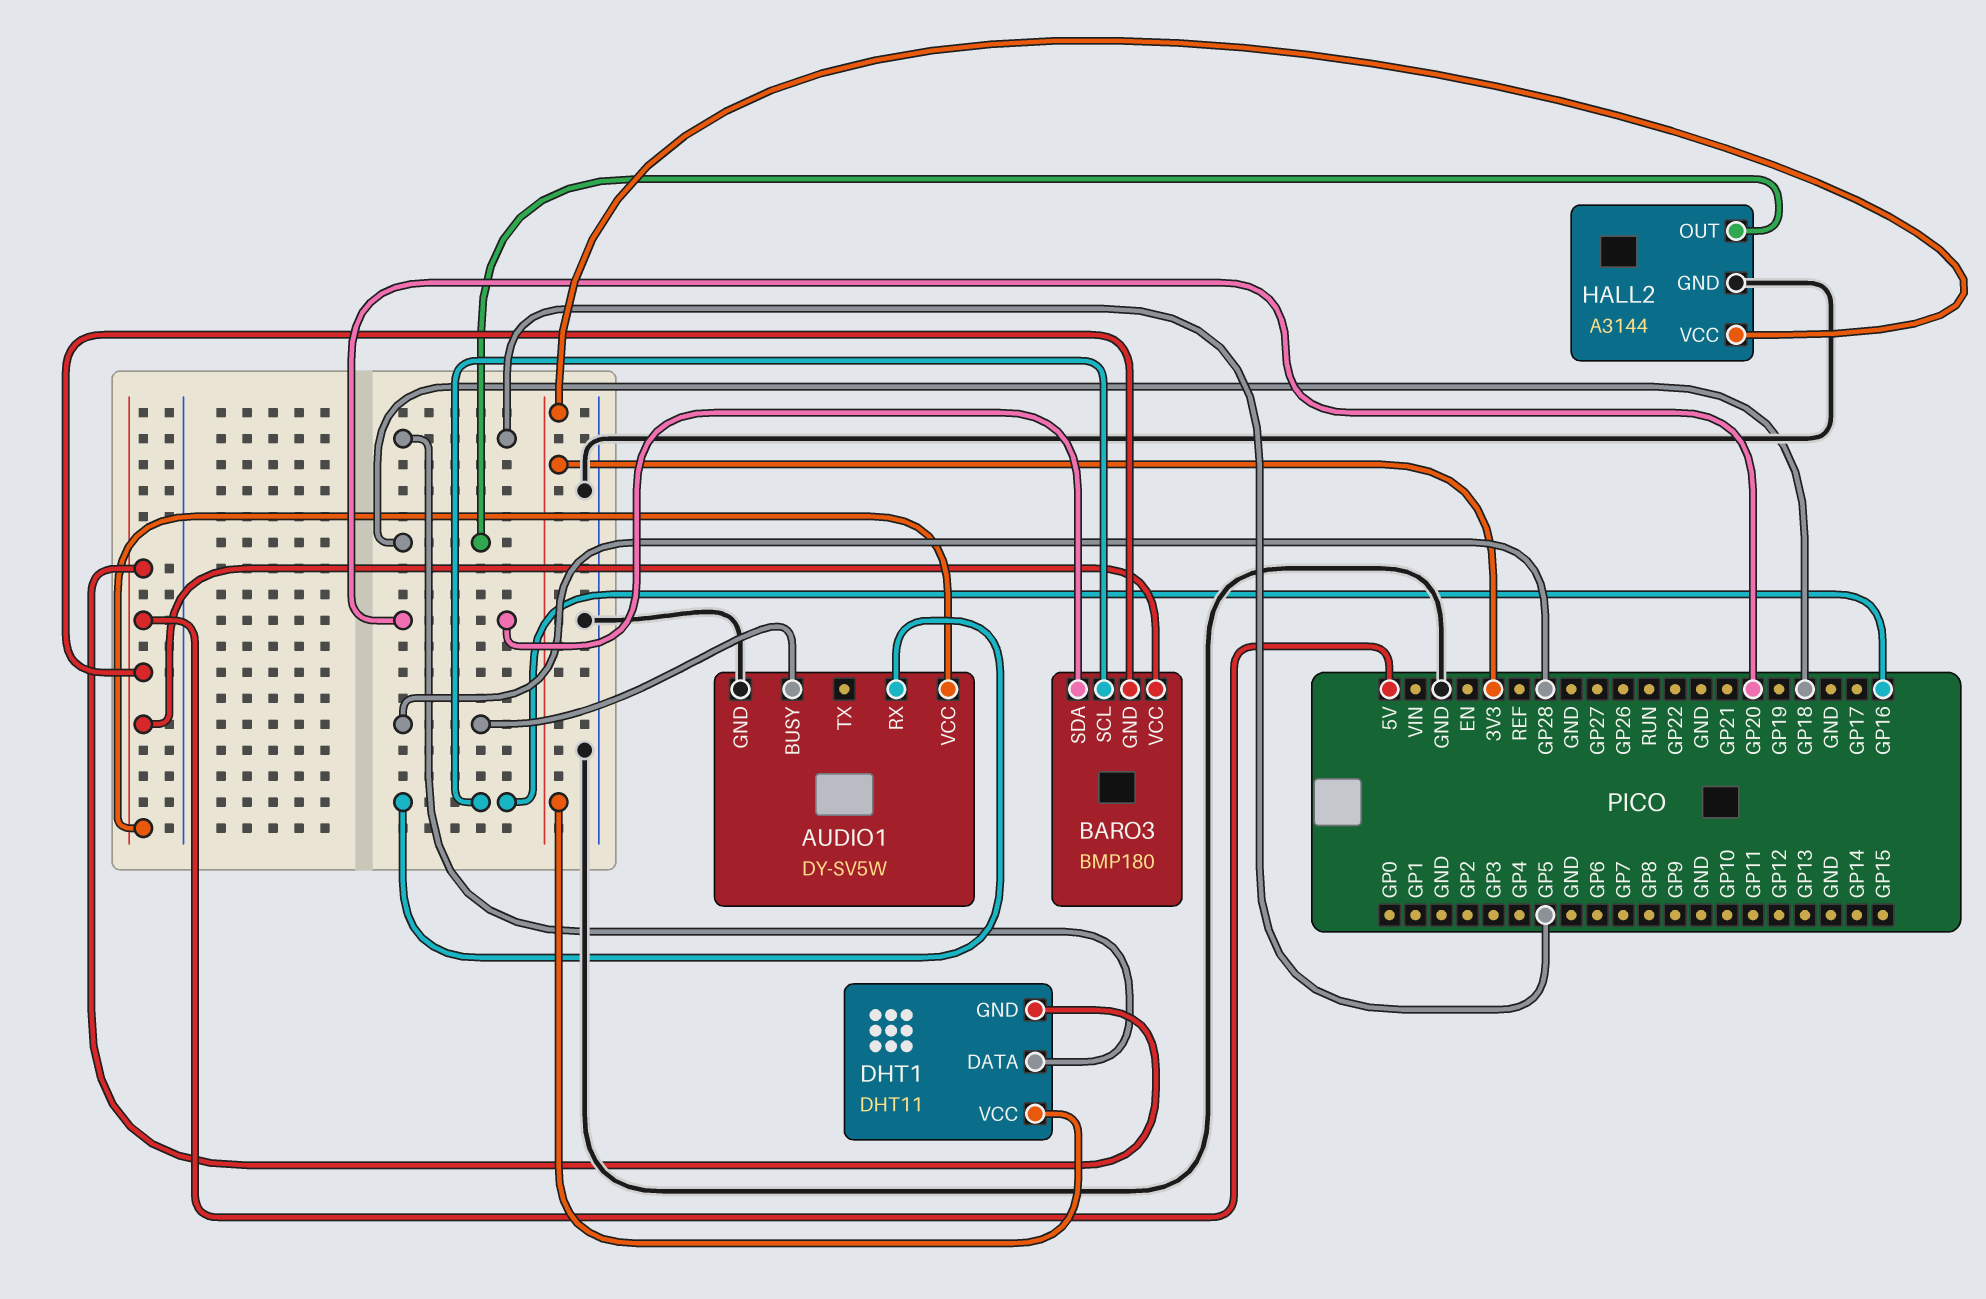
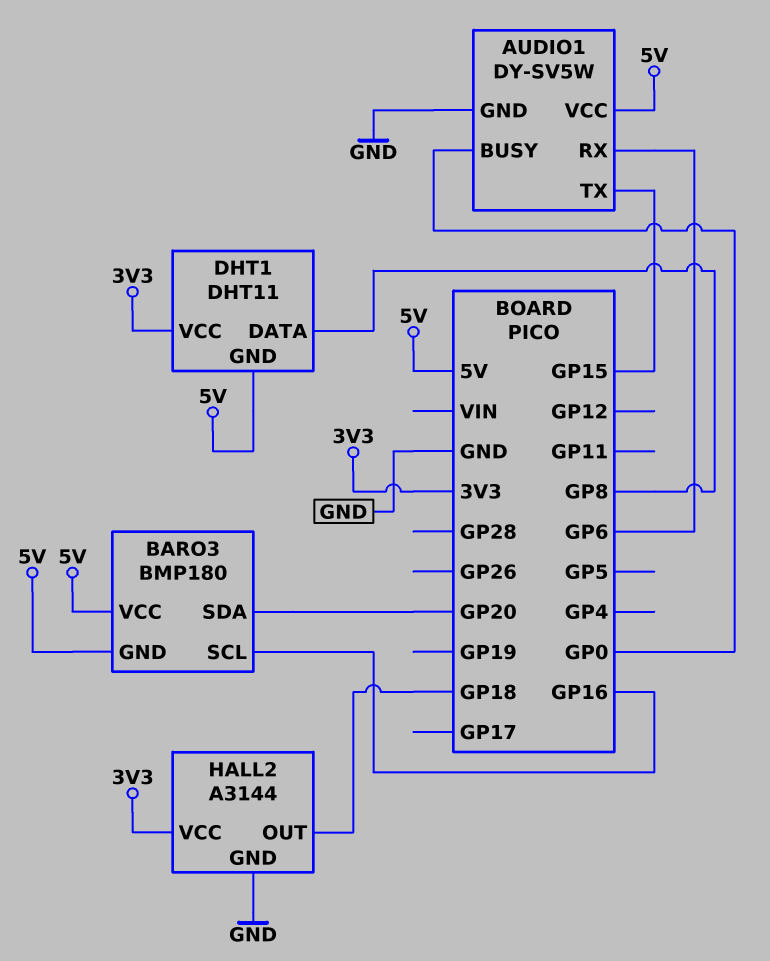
AUDIO1 pin BUSY: GP28 -> GP0
AUDIO1 pin RX: GP16 -> GP6
AUDIO1 pin TX: none -> GP15
DHT1 pin DATA: GP5 -> GP8

